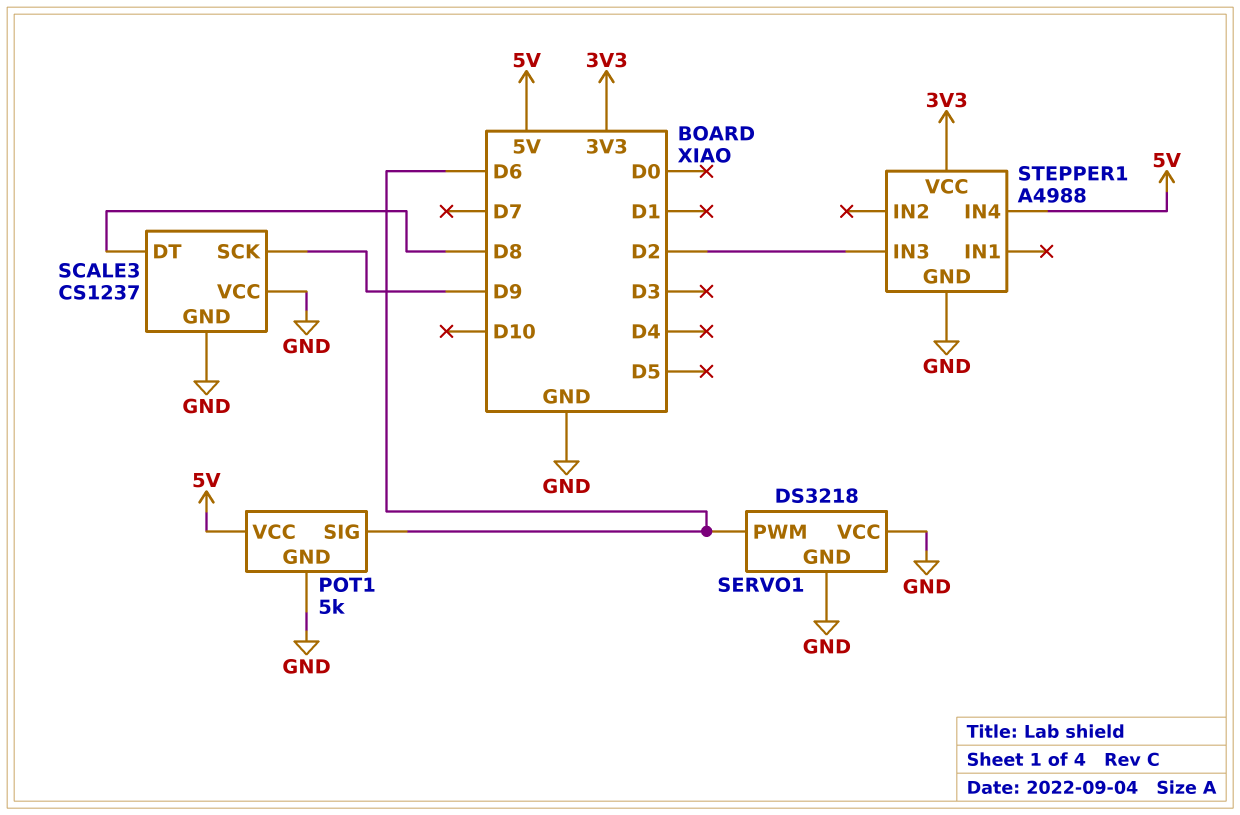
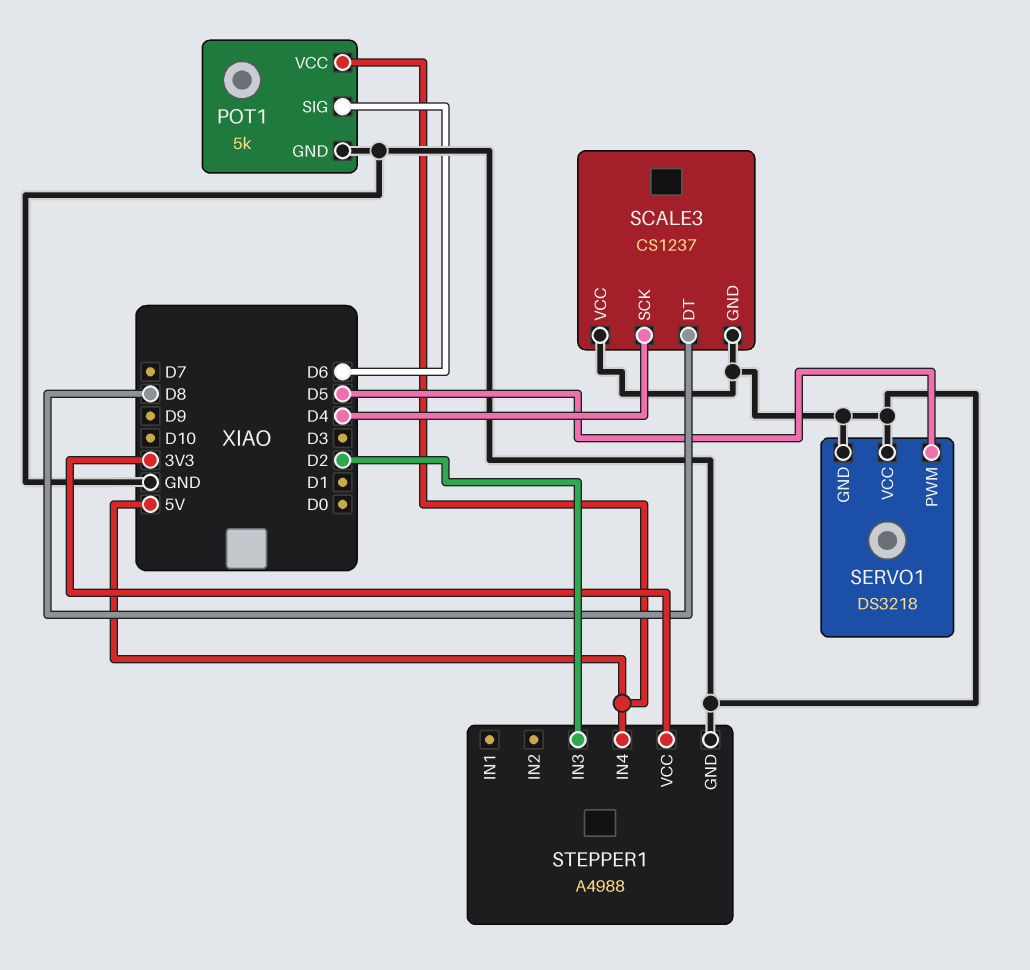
SCALE3 pin SCK: D9 -> D4
SERVO1 pin PWM: D6 -> D5

